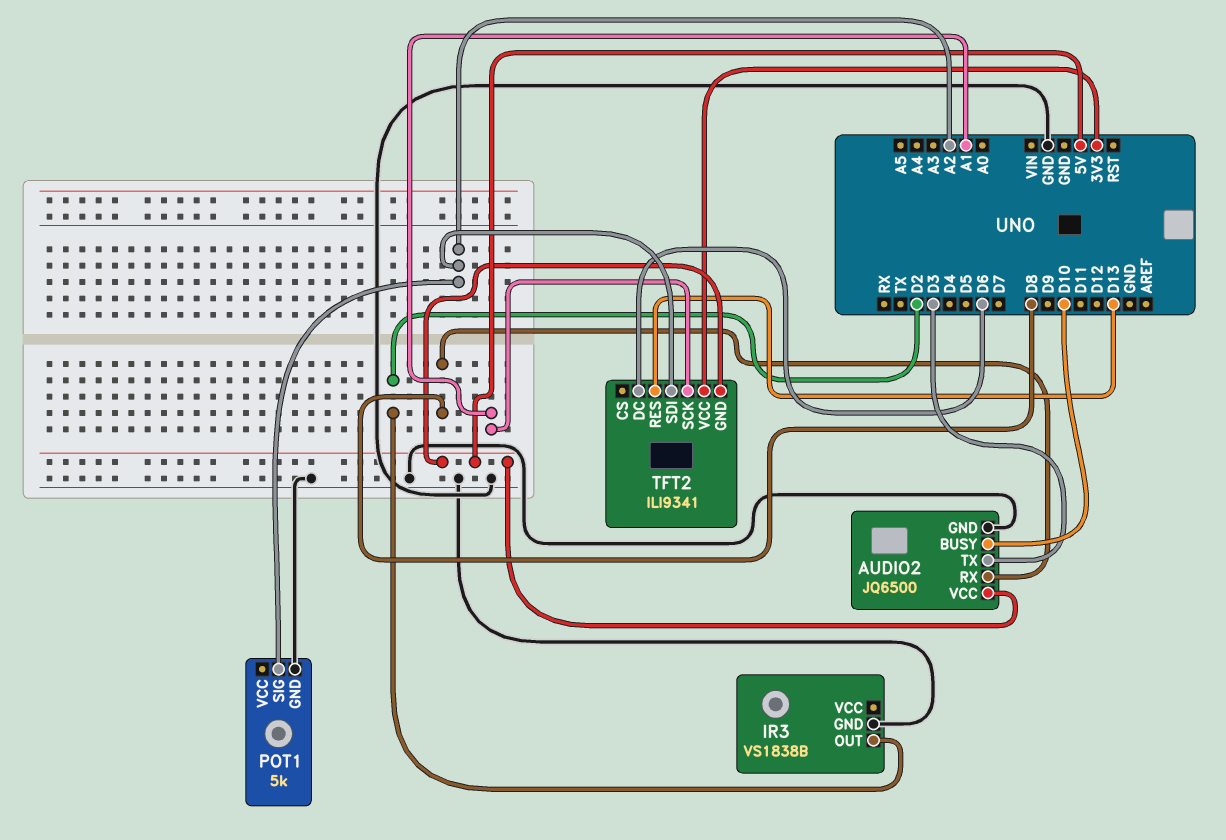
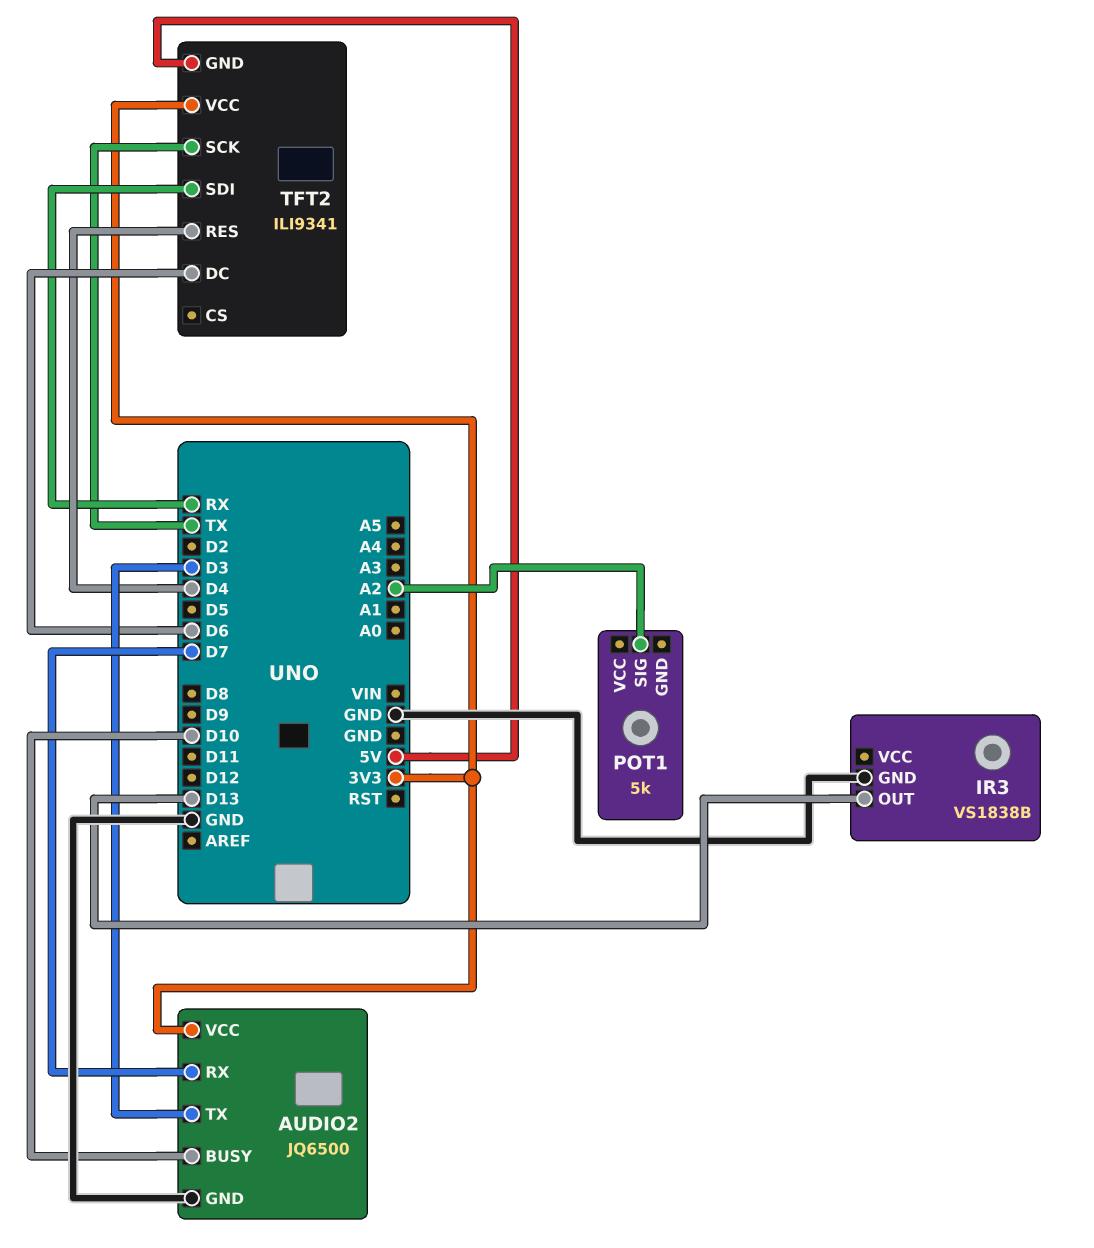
AUDIO2 pin RX: D8 -> D7
AUDIO2 pin VCC: 5V -> 3V3
IR3 pin OUT: D2 -> D13
POT1 pin GND: GND -> none
TFT2 pin RES: D13 -> D4
TFT2 pin SCK: A1 -> TX
TFT2 pin SDI: A2 -> RX

